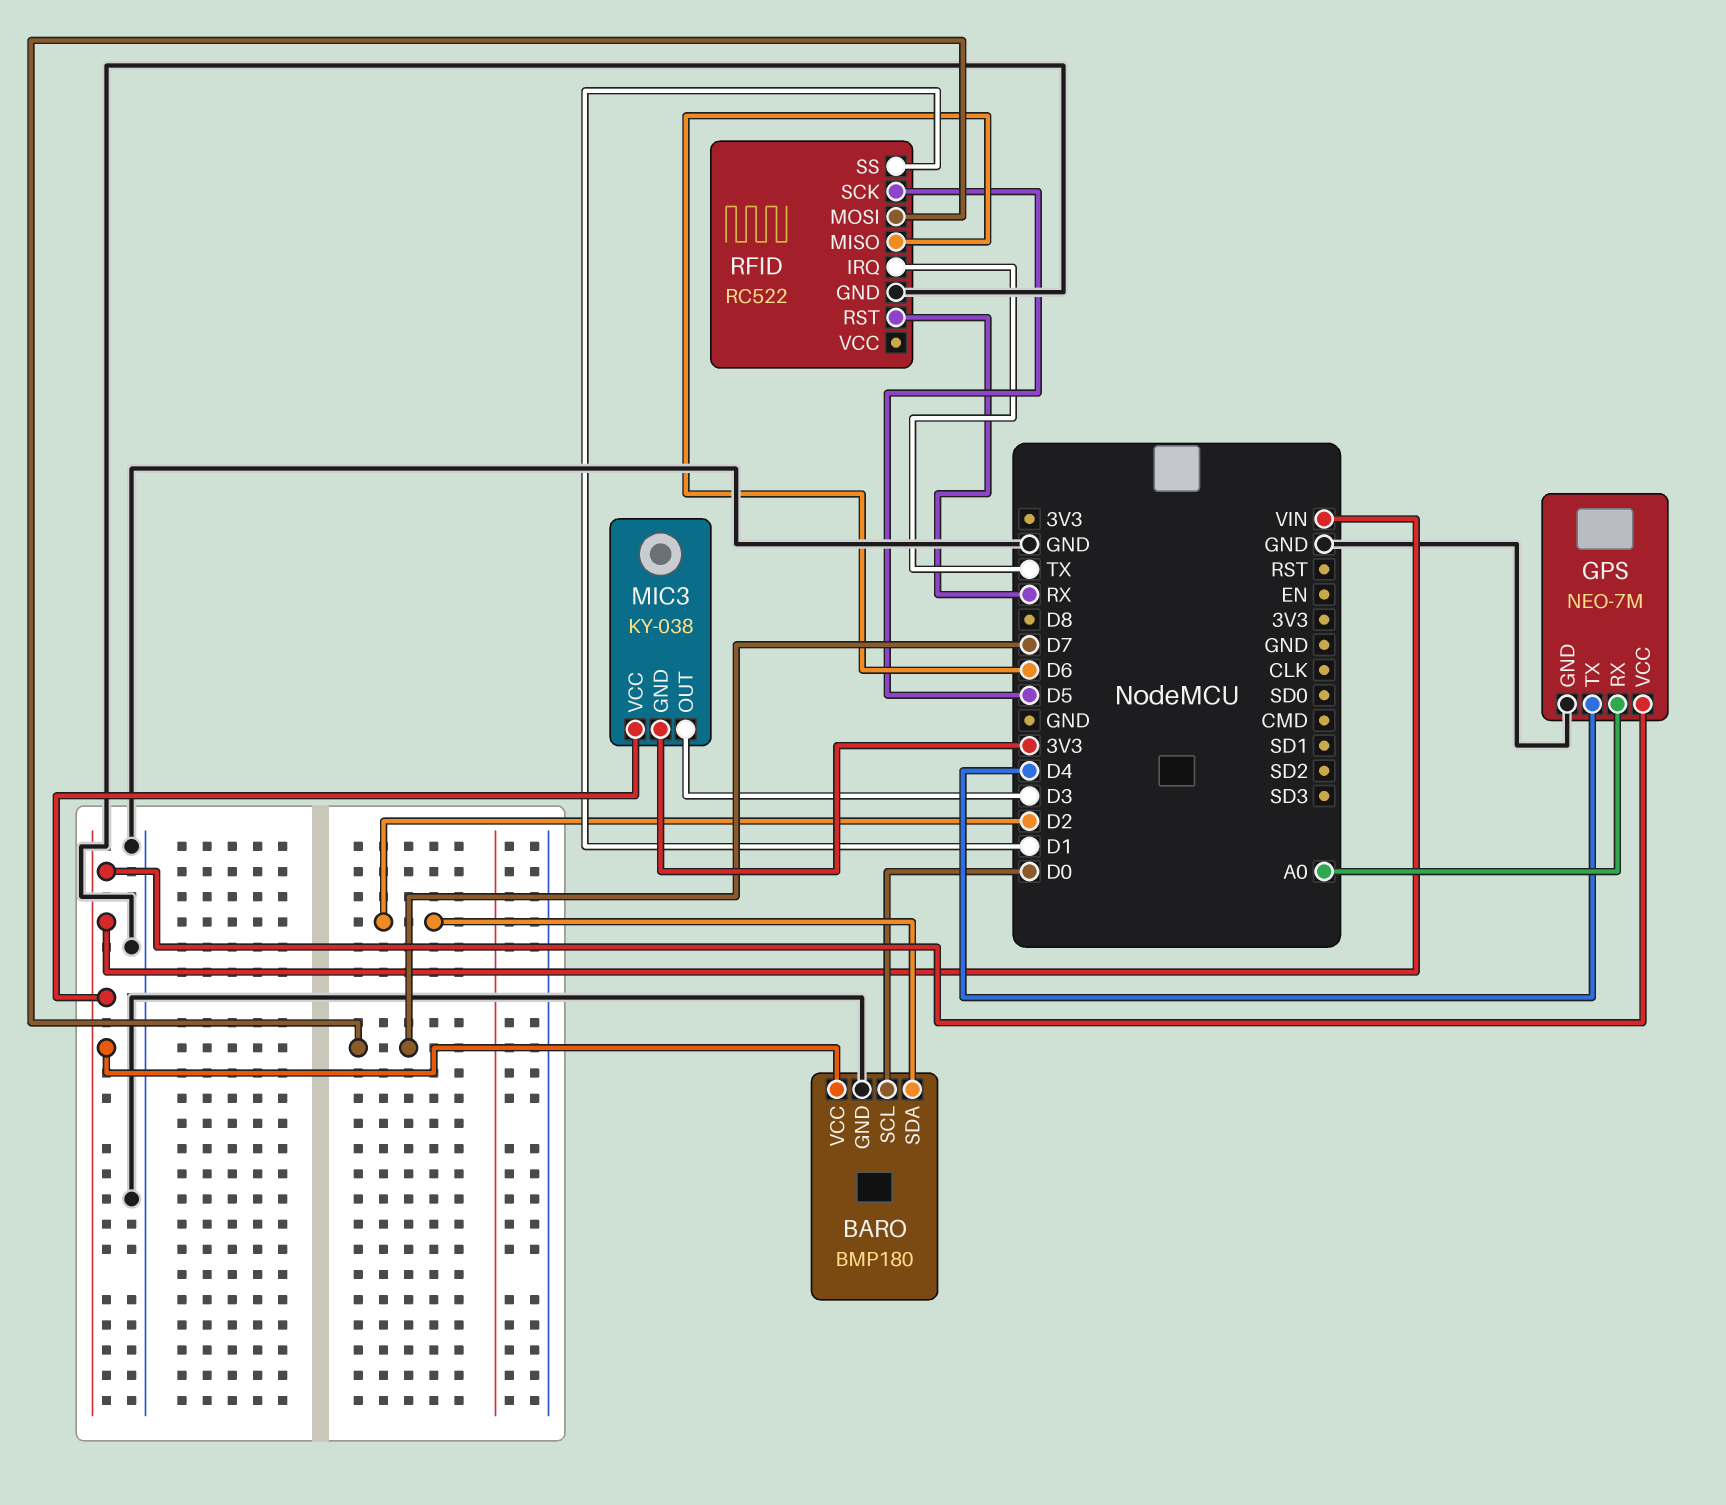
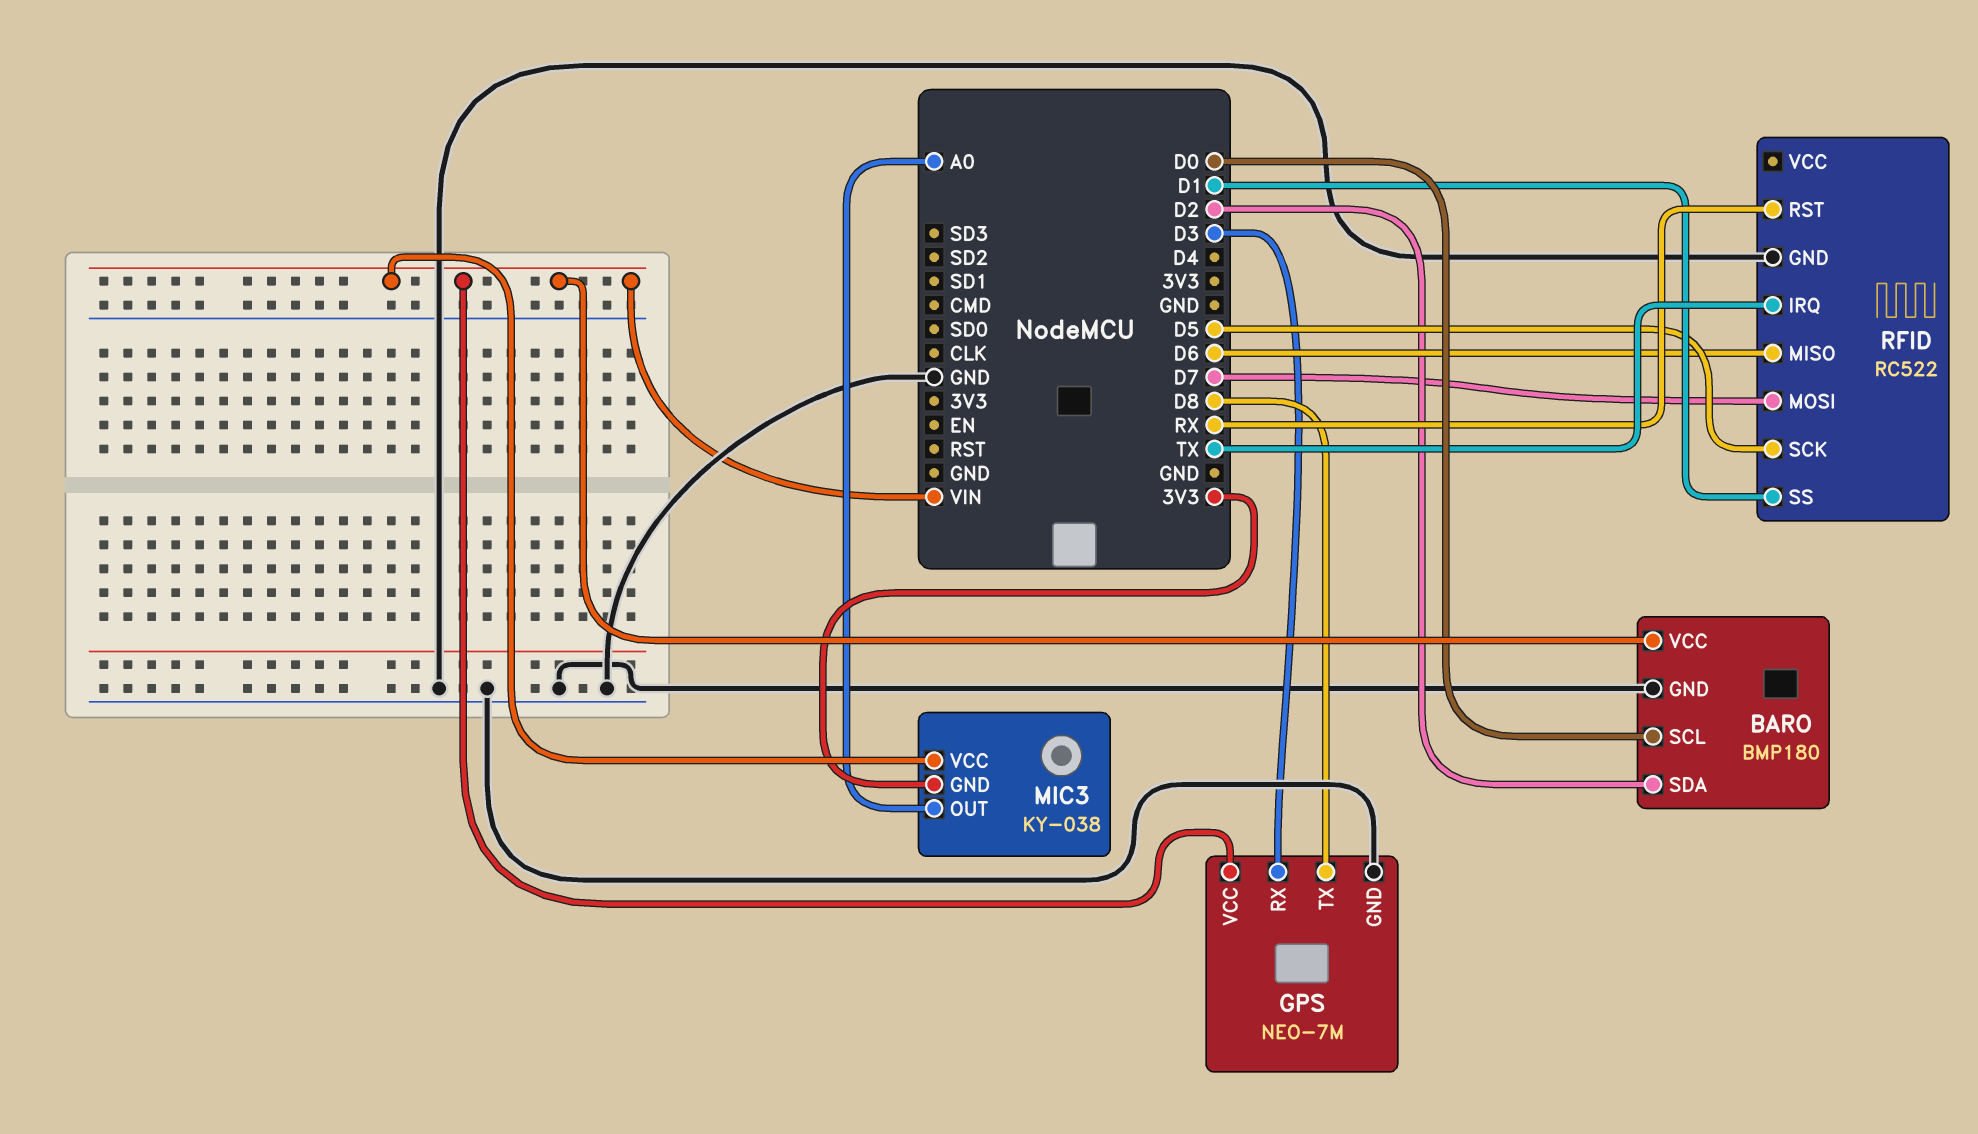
GPS pin RX: A0 -> D3
GPS pin TX: D4 -> D8
MIC3 pin OUT: D3 -> A0

